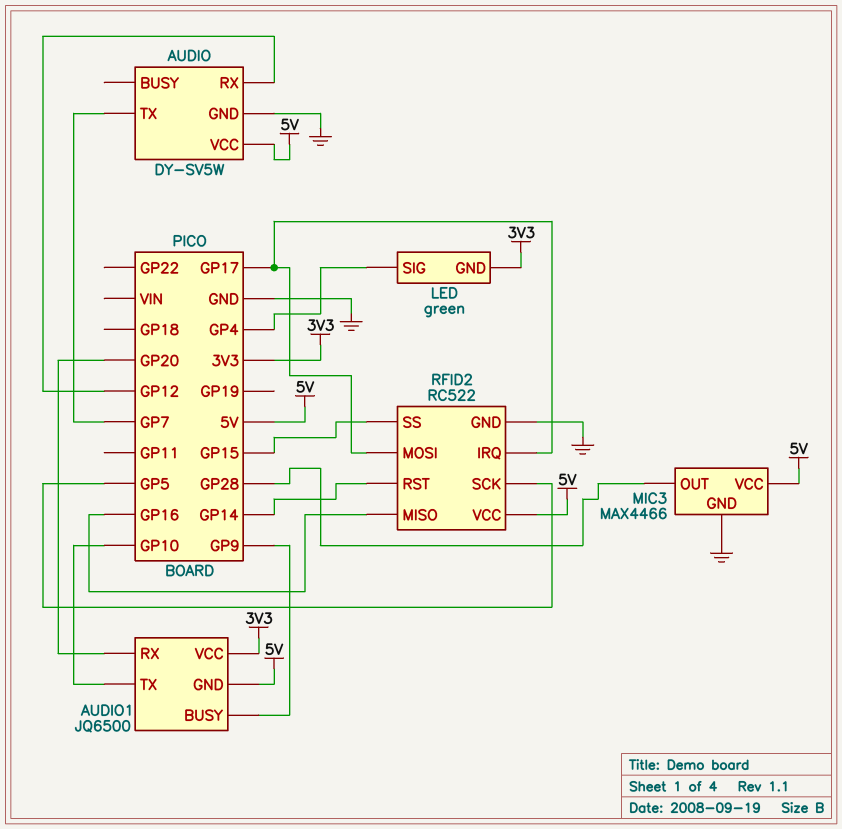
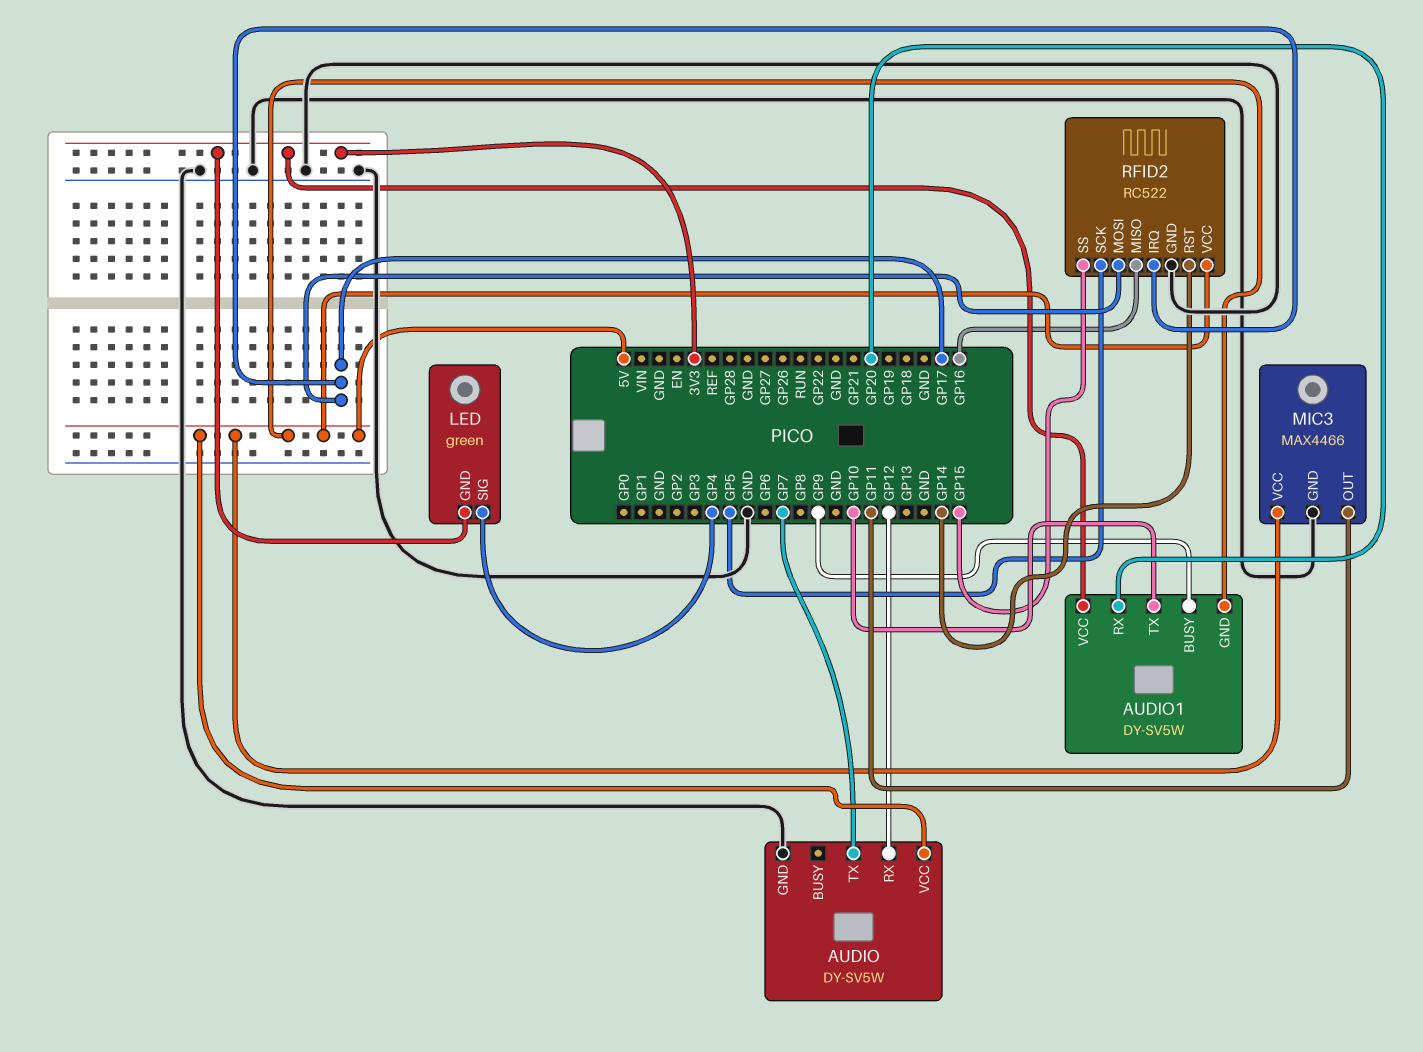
AUDIO1: JQ6500 -> DY-SV5W
MIC3 pin OUT: GP28 -> GP11

